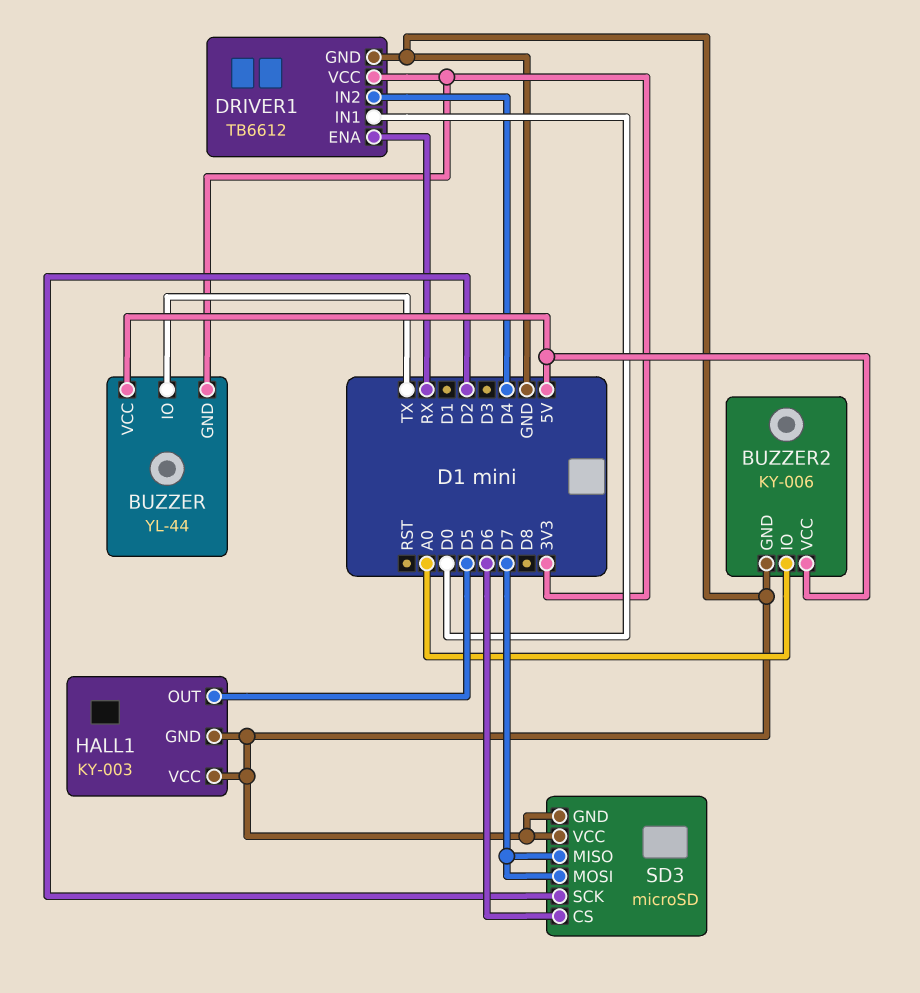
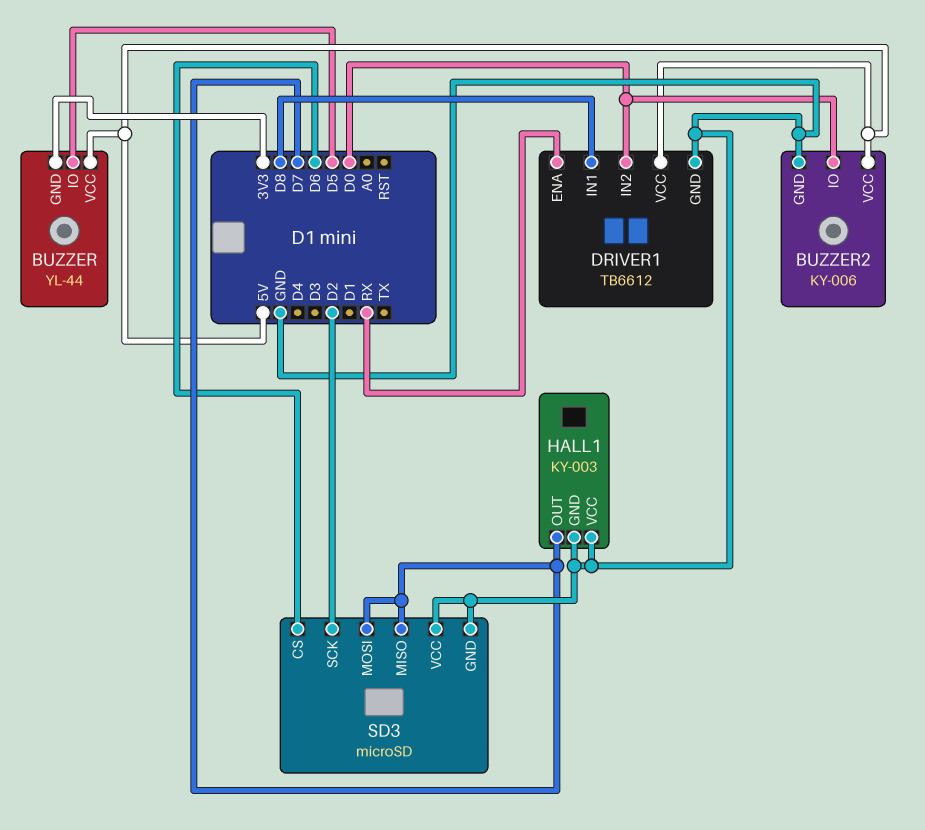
BUZZER pin IO: TX -> D5
BUZZER2 pin IO: A0 -> D0
DRIVER1 pin IN1: D0 -> D8
DRIVER1 pin IN2: D4 -> D0
DRIVER1 pin VCC: 3V3 -> 5V
HALL1 pin OUT: D5 -> D7

